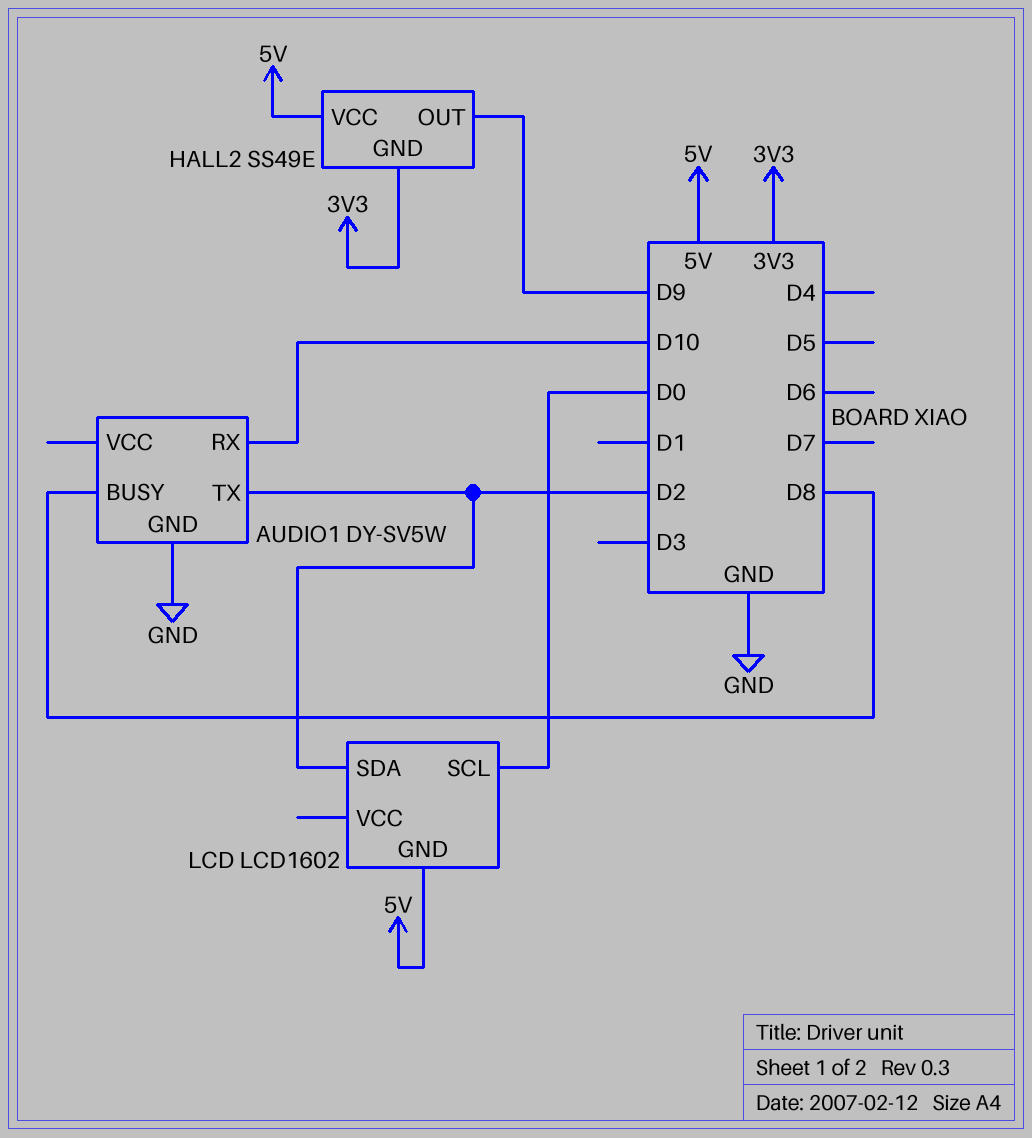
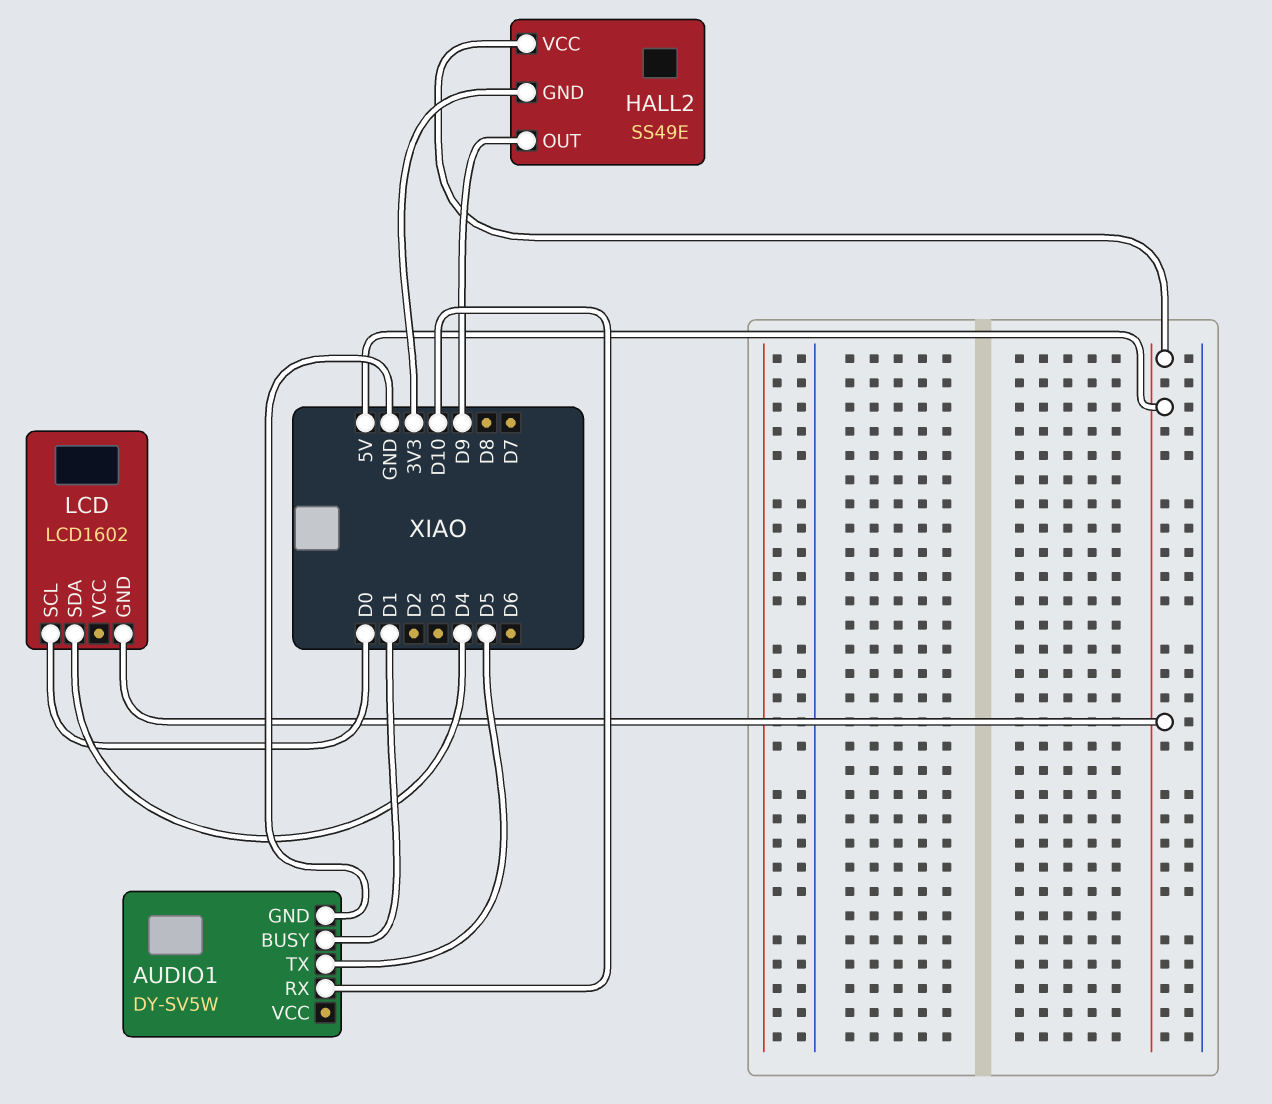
AUDIO1 pin BUSY: D8 -> D1
AUDIO1 pin TX: D2 -> D5
LCD pin SDA: D2 -> D4

